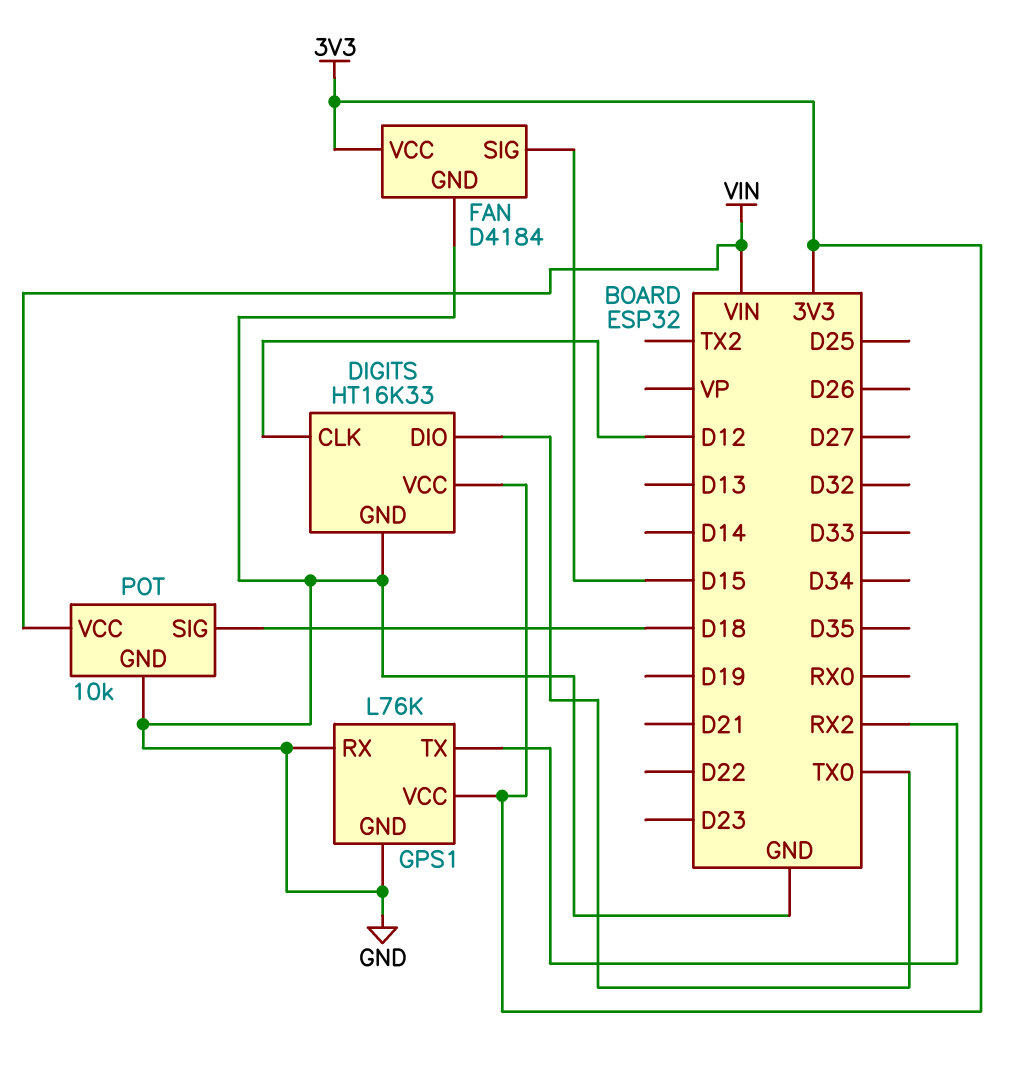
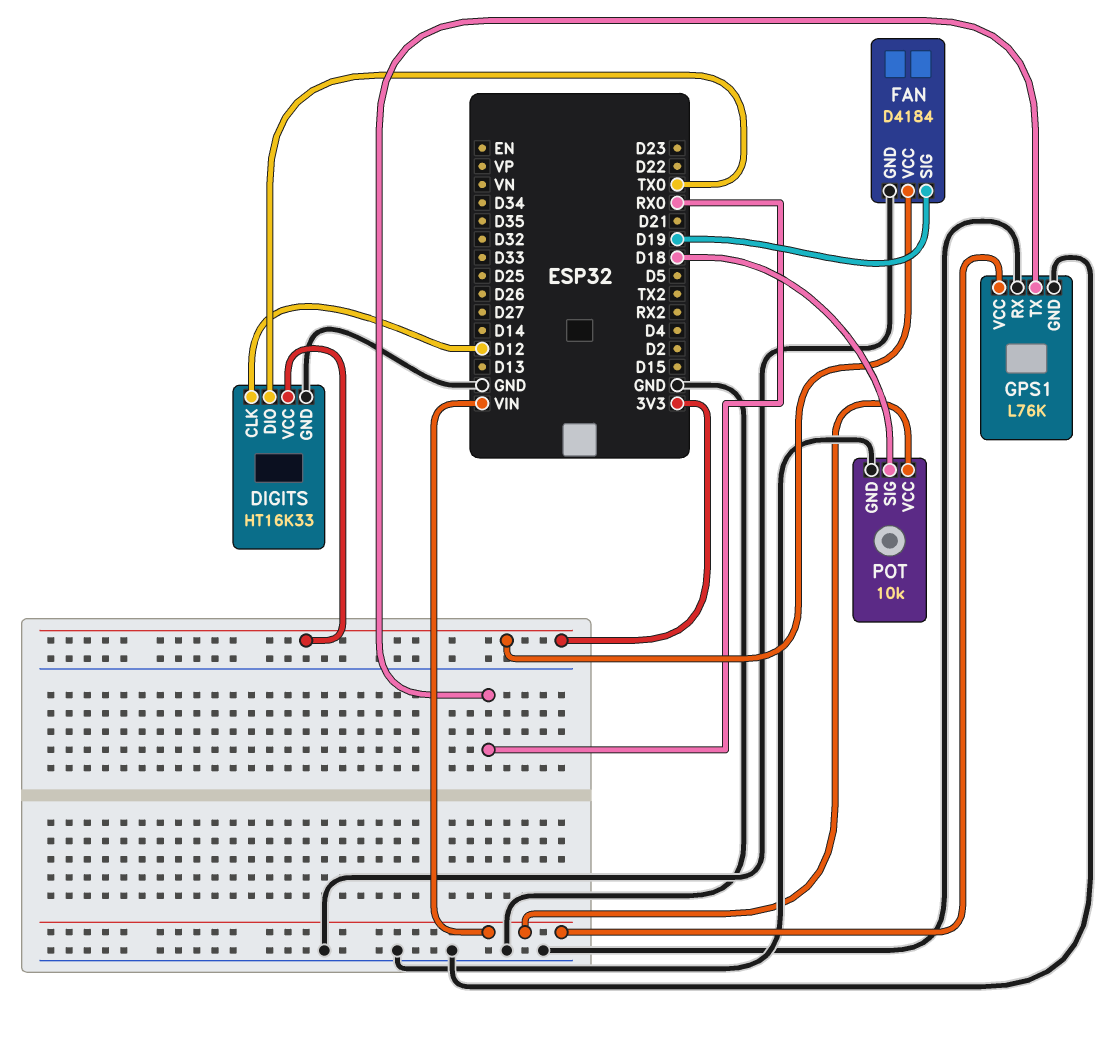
FAN pin SIG: D15 -> D19
GPS1 pin TX: RX2 -> RX0
GPS1 pin VCC: 3V3 -> VIN

